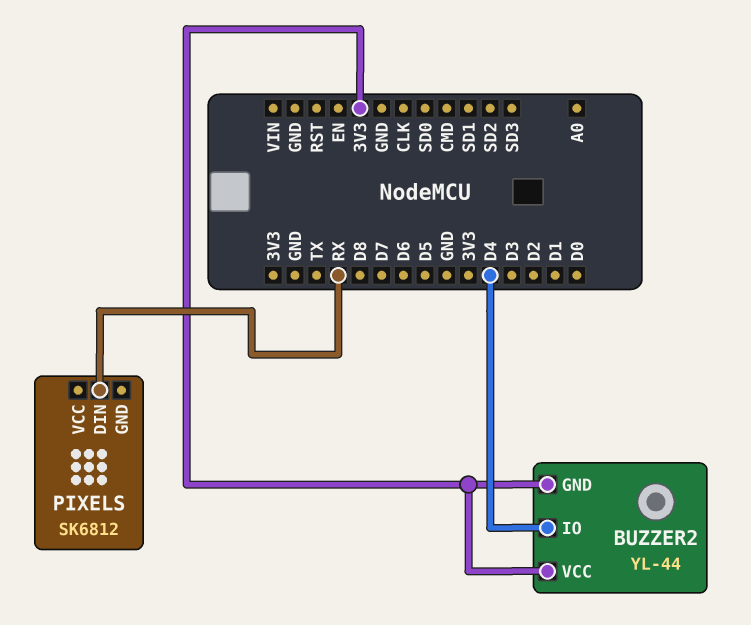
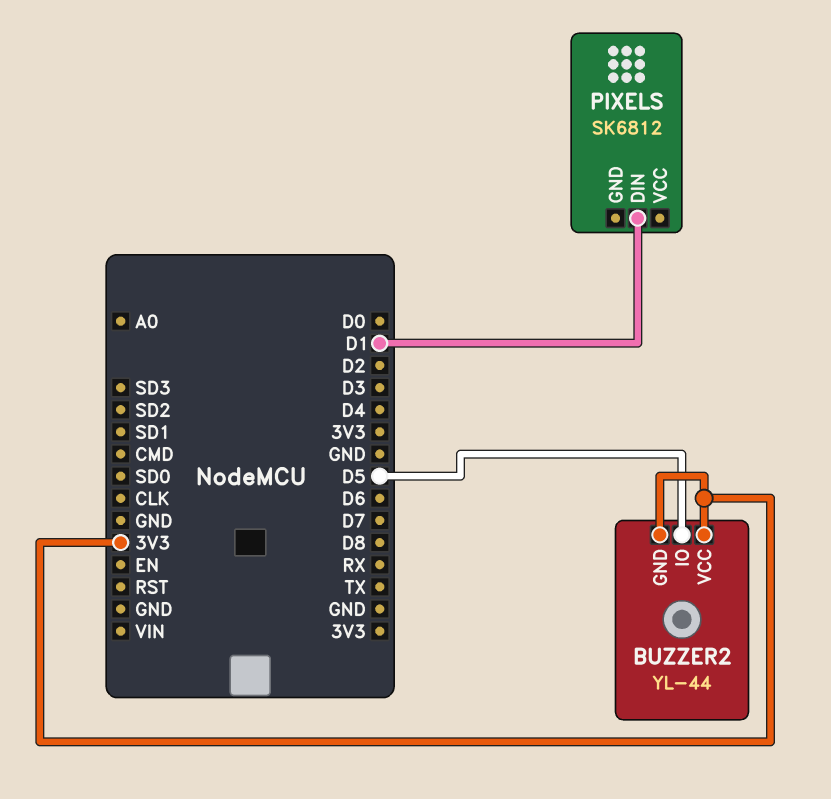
BUZZER2 pin IO: D4 -> D5
PIXELS pin DIN: RX -> D1

